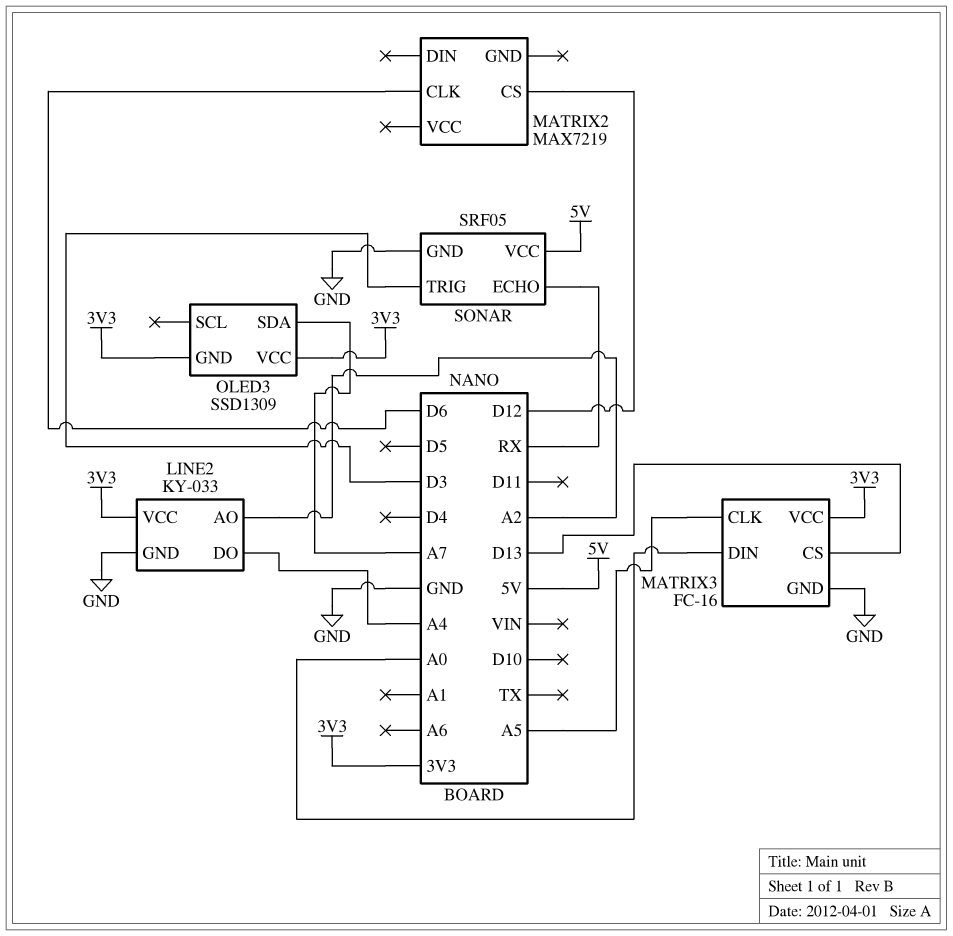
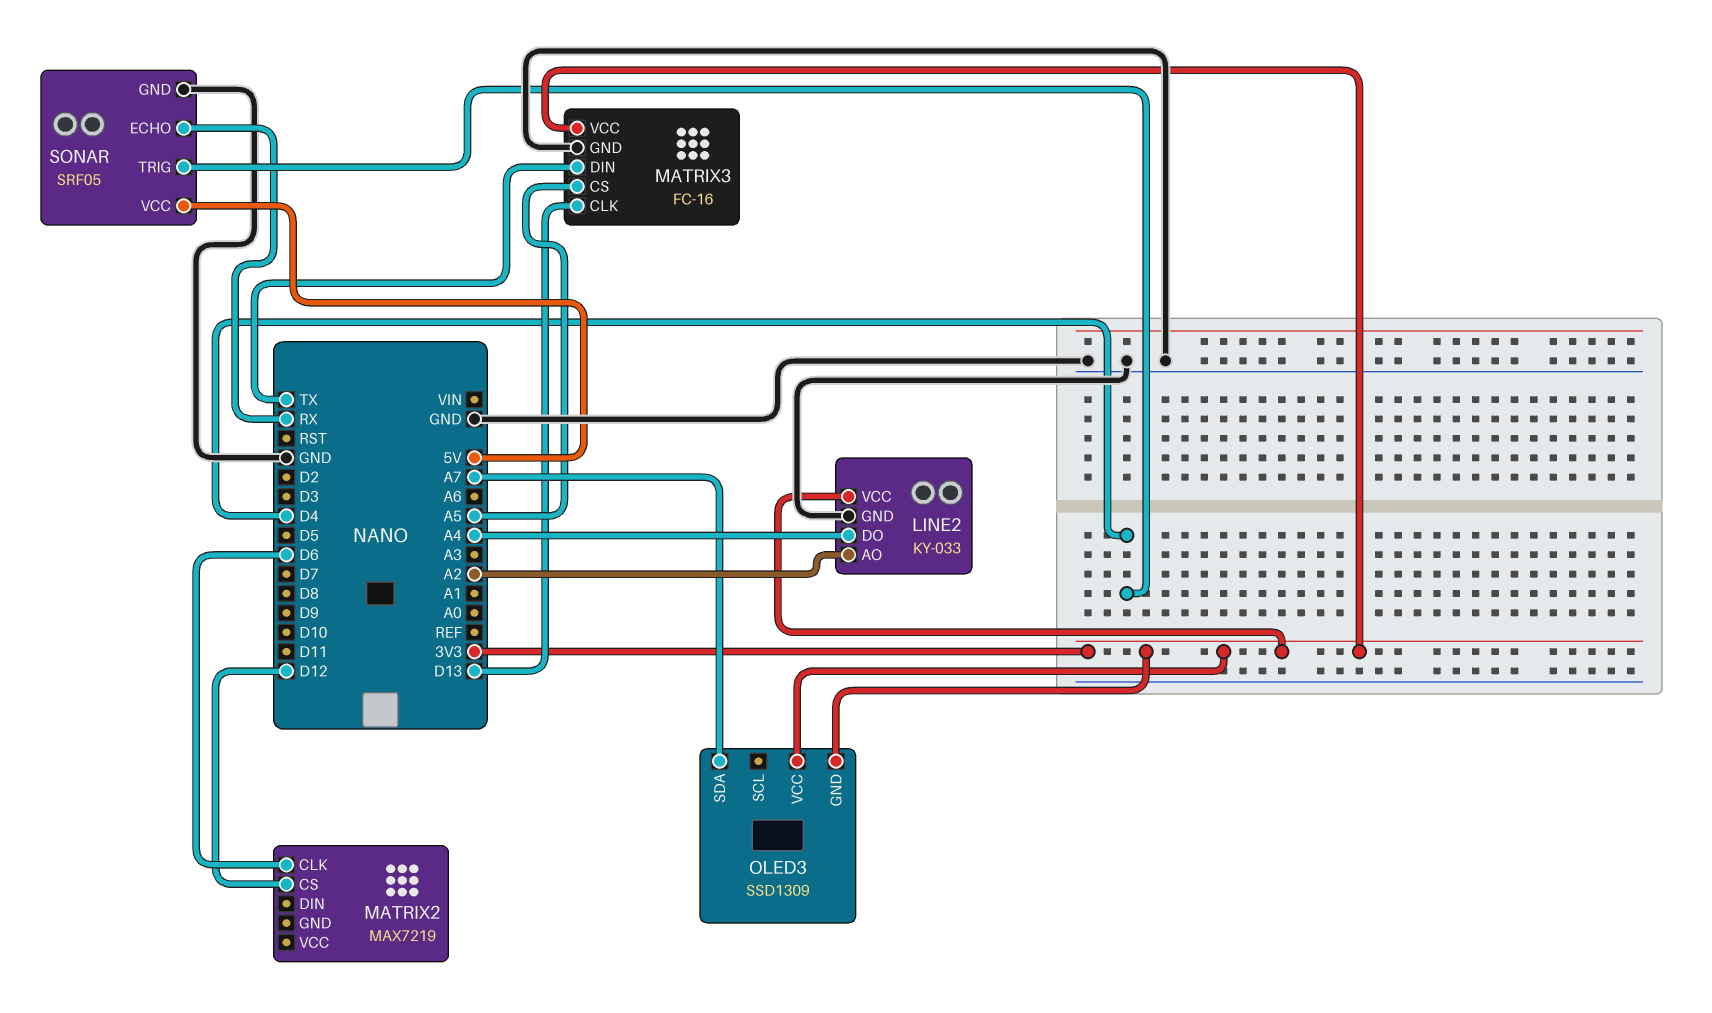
MATRIX3 pin CLK: A5 -> D13
MATRIX3 pin CS: D13 -> A5
MATRIX3 pin DIN: A0 -> TX
SONAR pin TRIG: D3 -> D4

